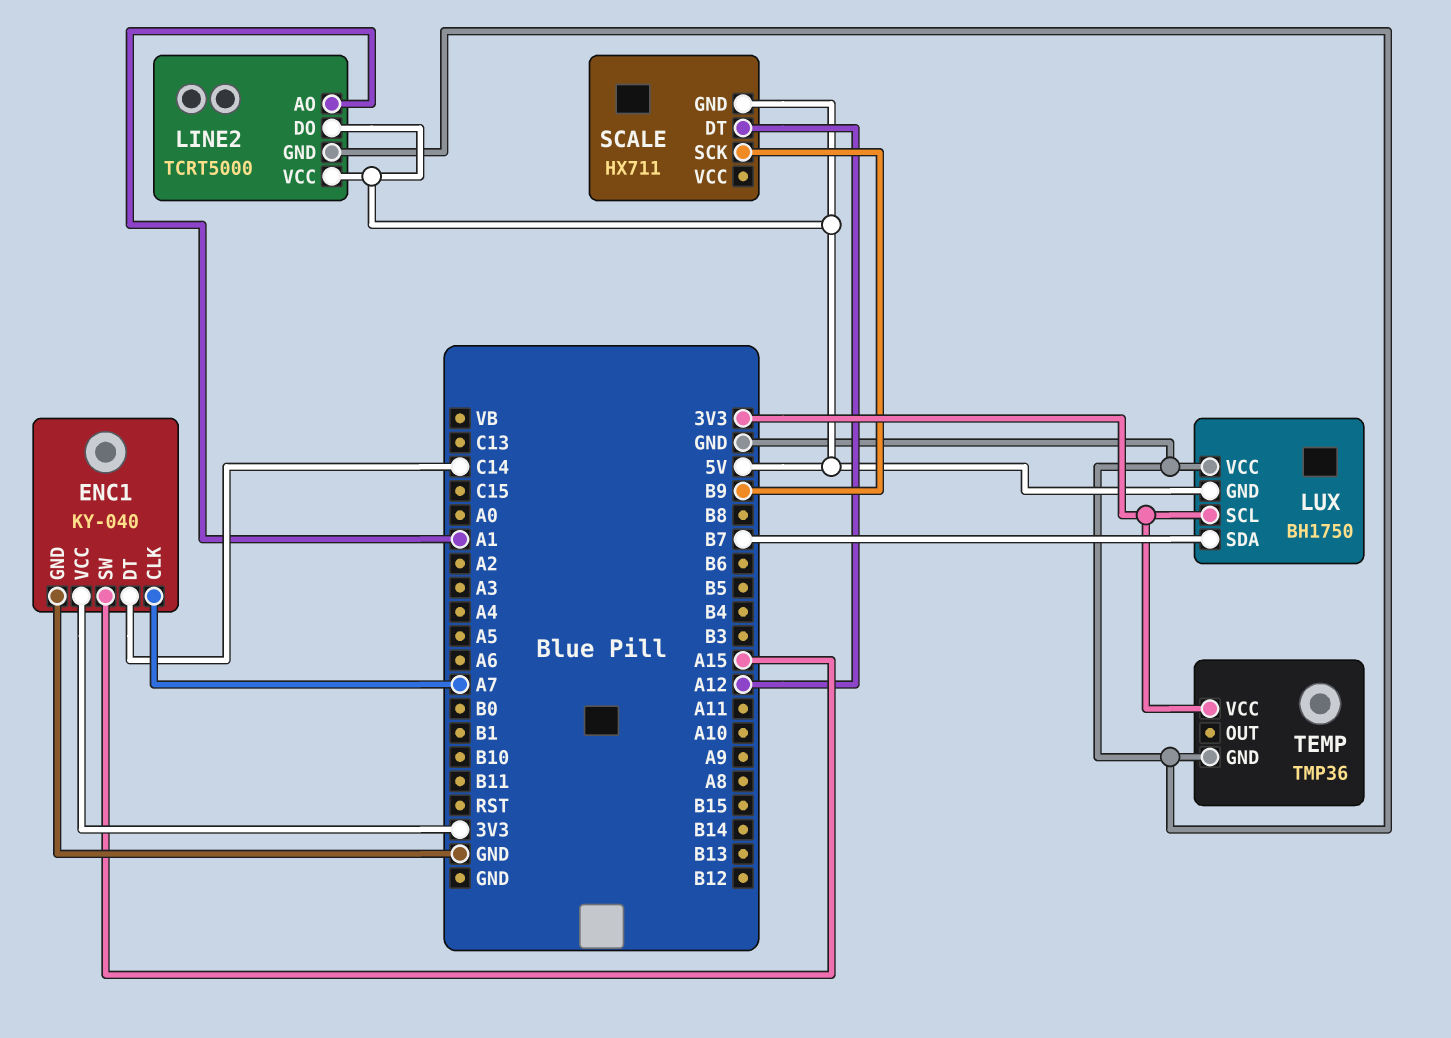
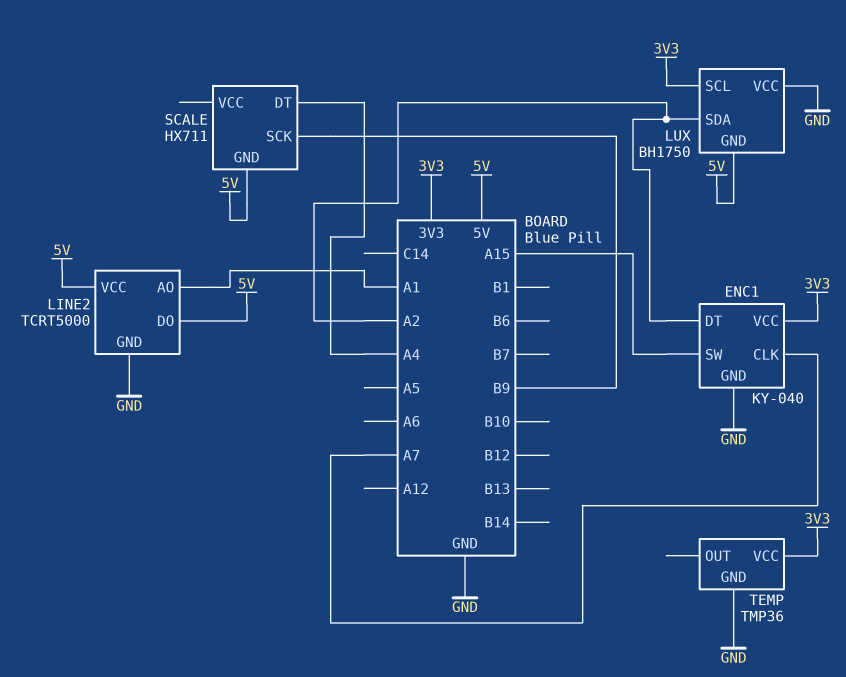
ENC1 pin DT: C14 -> A2
LUX pin SDA: B7 -> A2
SCALE pin DT: A12 -> A4

